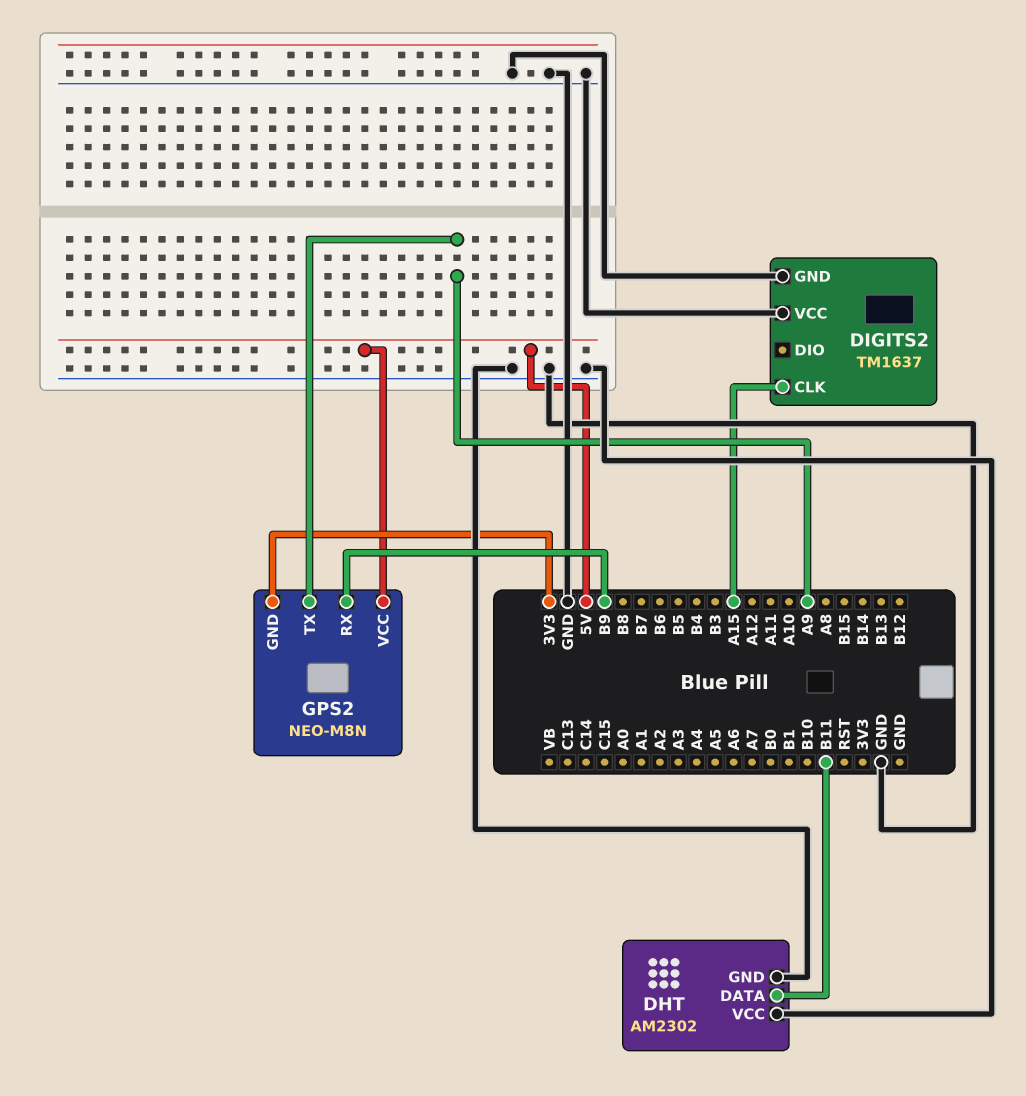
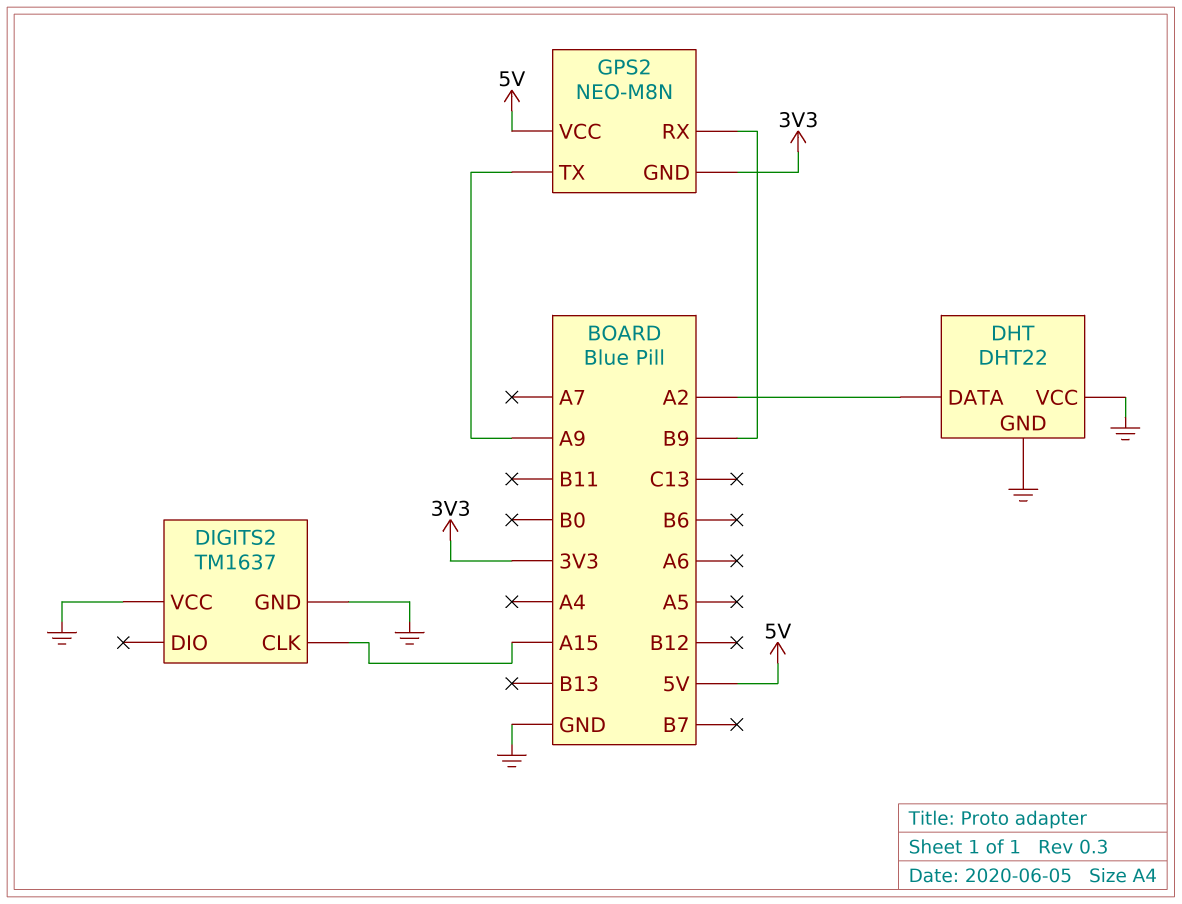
DHT: AM2302 -> DHT22
DHT pin DATA: B11 -> A2

